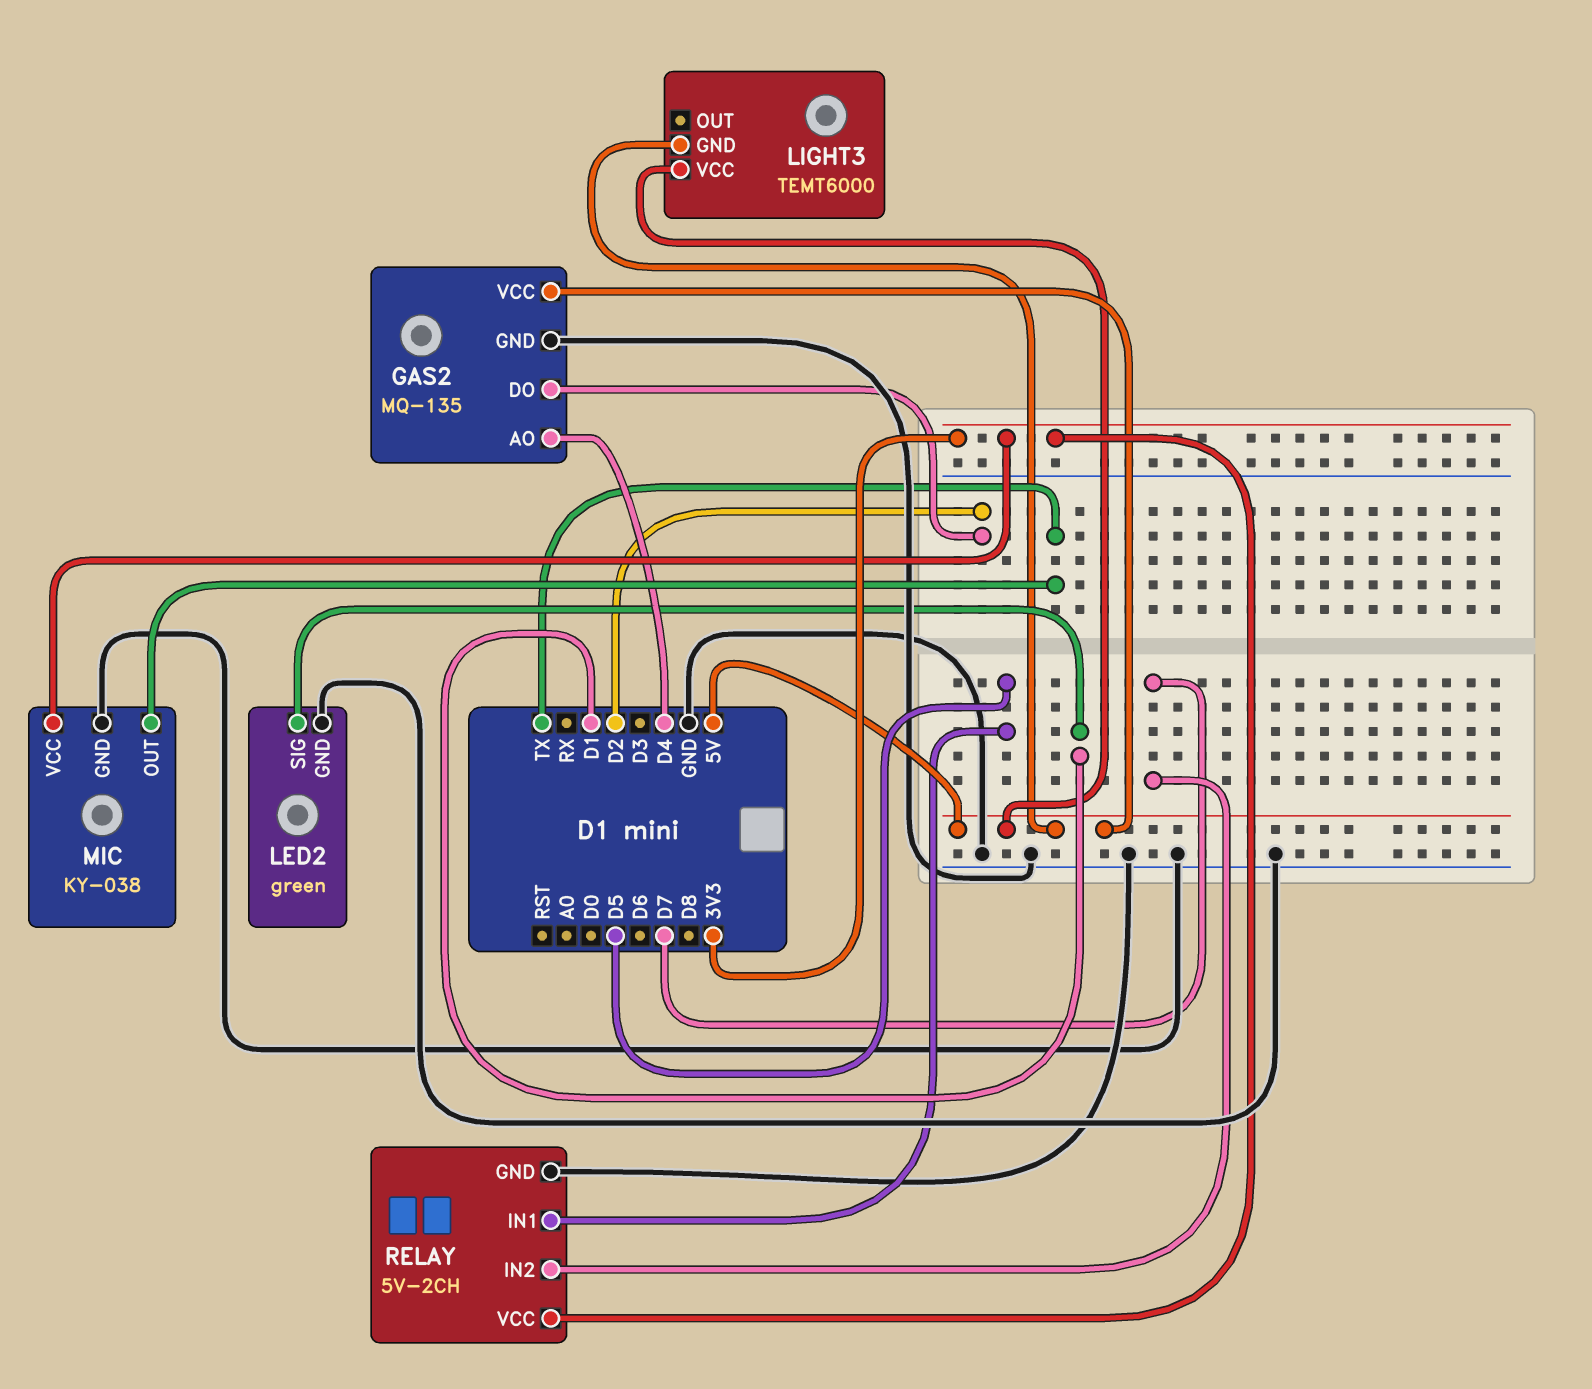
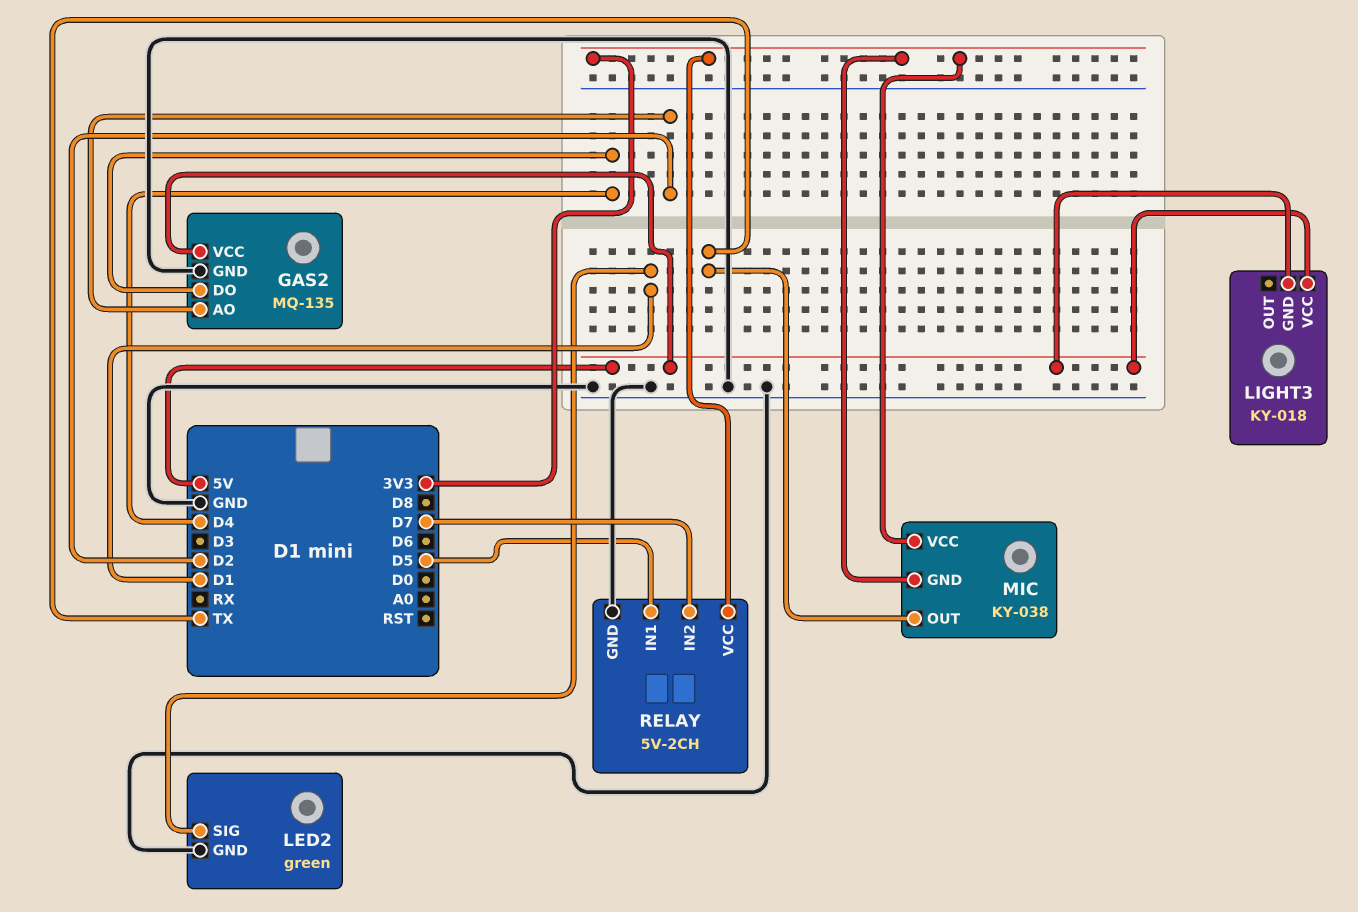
GAS2 pin AO: D4 -> D2
GAS2 pin DO: D2 -> D4
LIGHT3: TEMT6000 -> KY-018
MIC pin GND: GND -> 3V3

